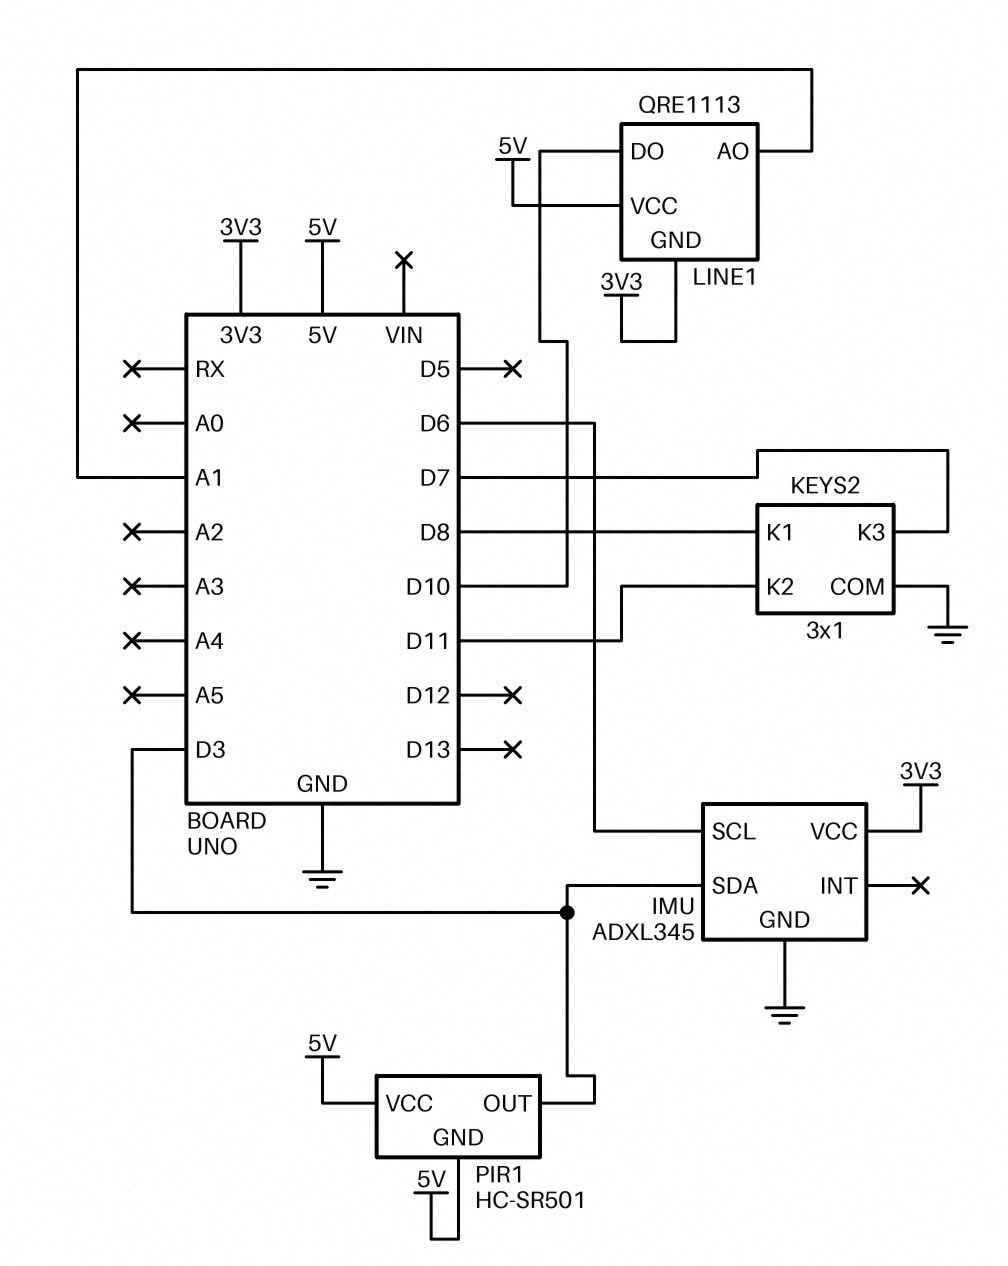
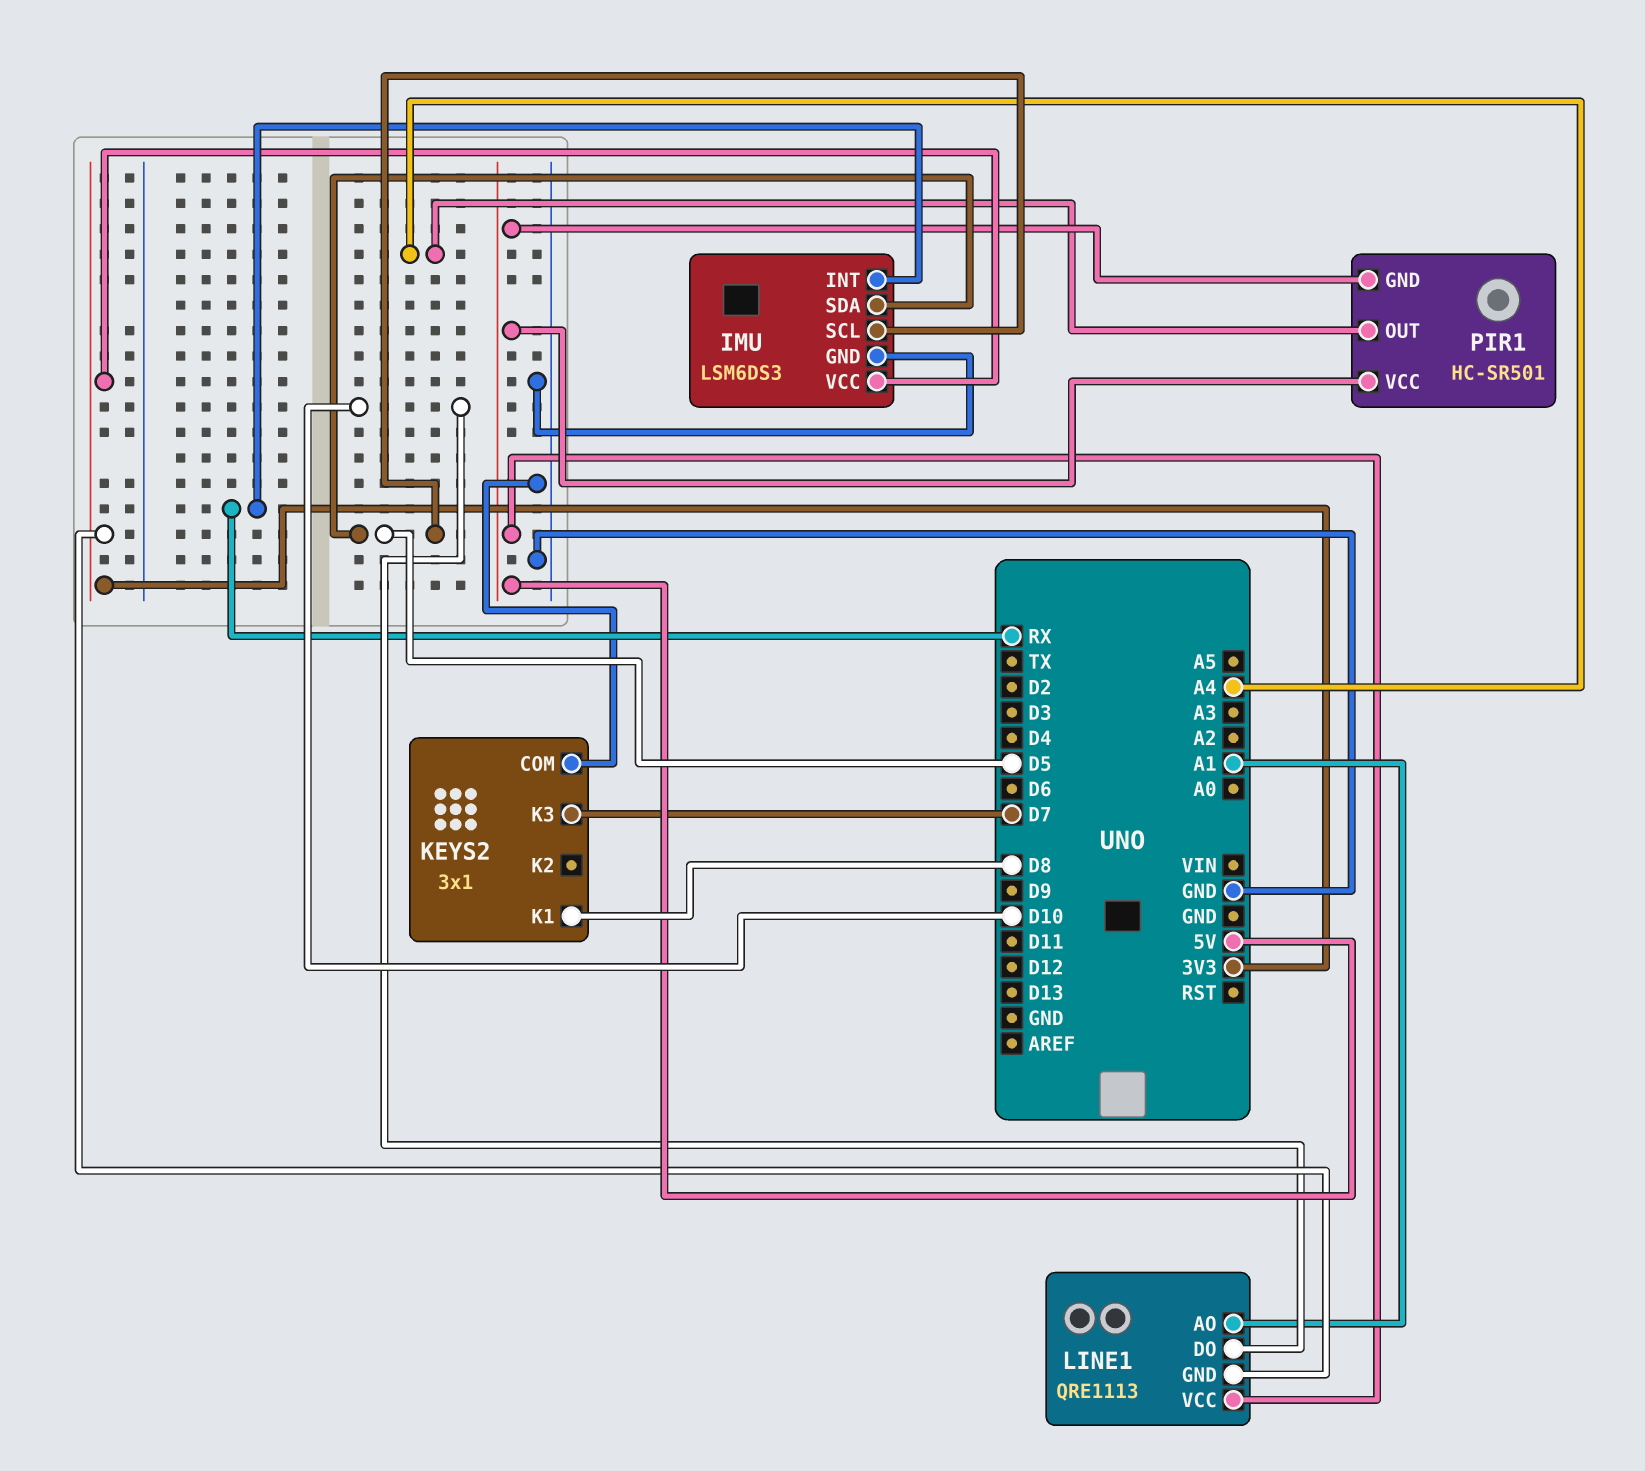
IMU: ADXL345 -> LSM6DS3
IMU pin INT: none -> RX
IMU pin SCL: D6 -> D5
IMU pin SDA: D3 -> D5
KEYS2 pin K2: D11 -> none
PIR1 pin OUT: D3 -> A4

